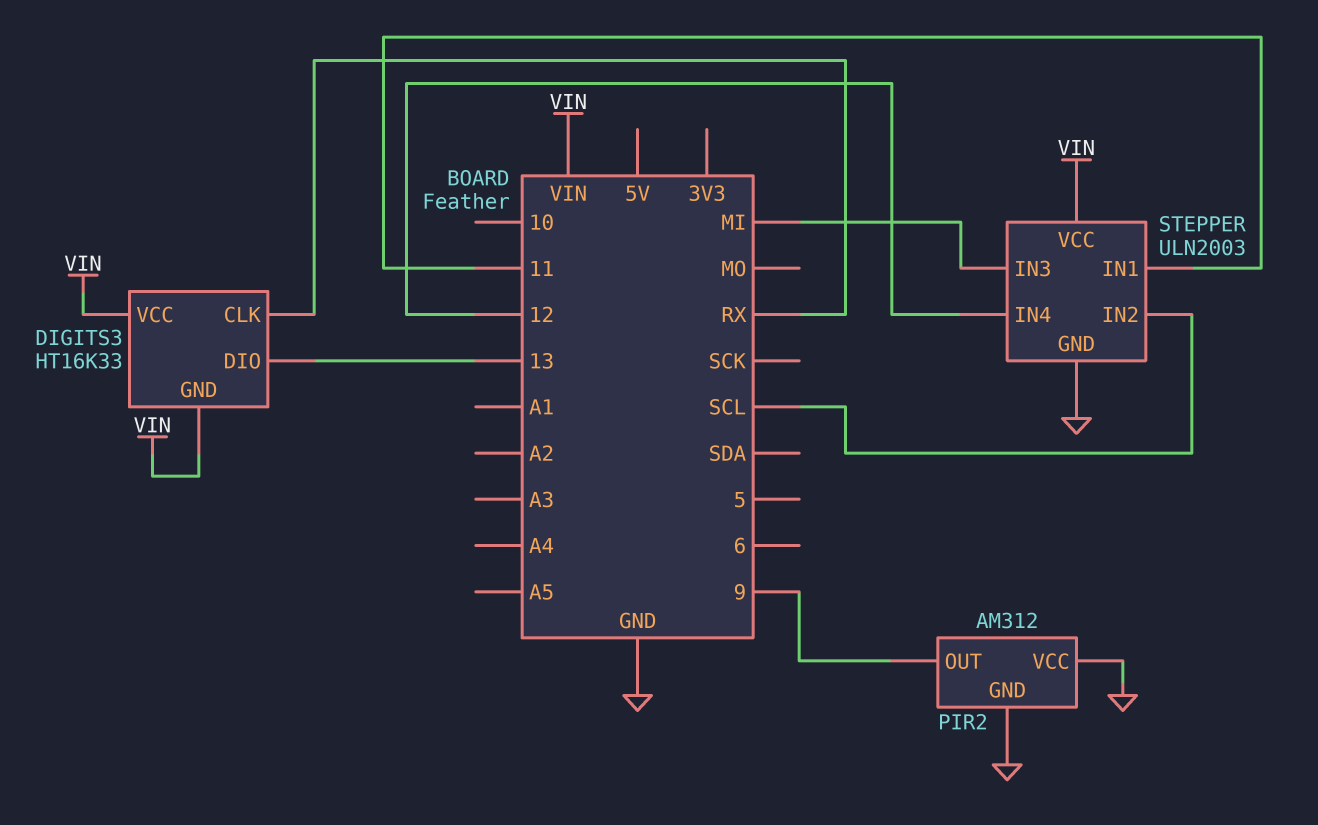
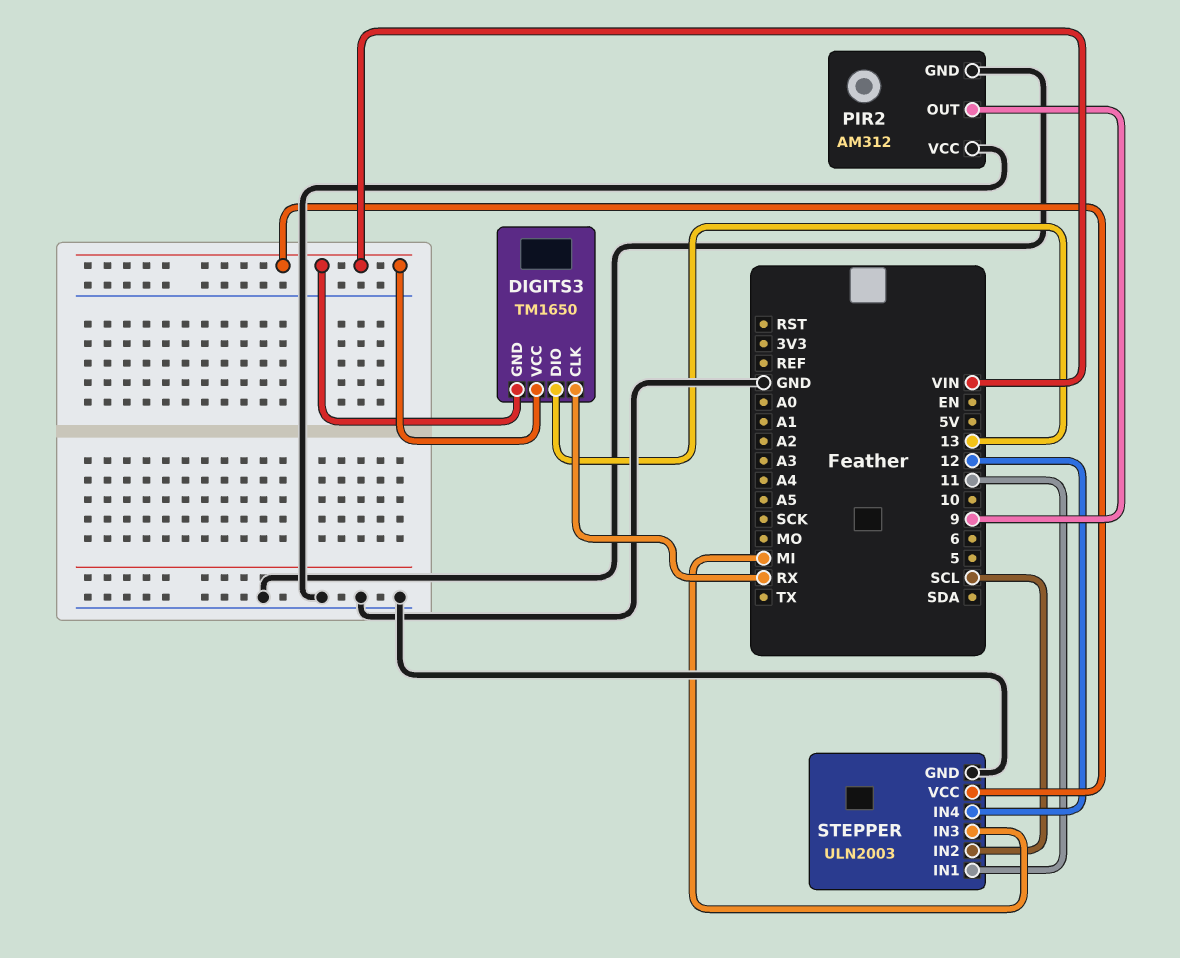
DIGITS3: HT16K33 -> TM1650

